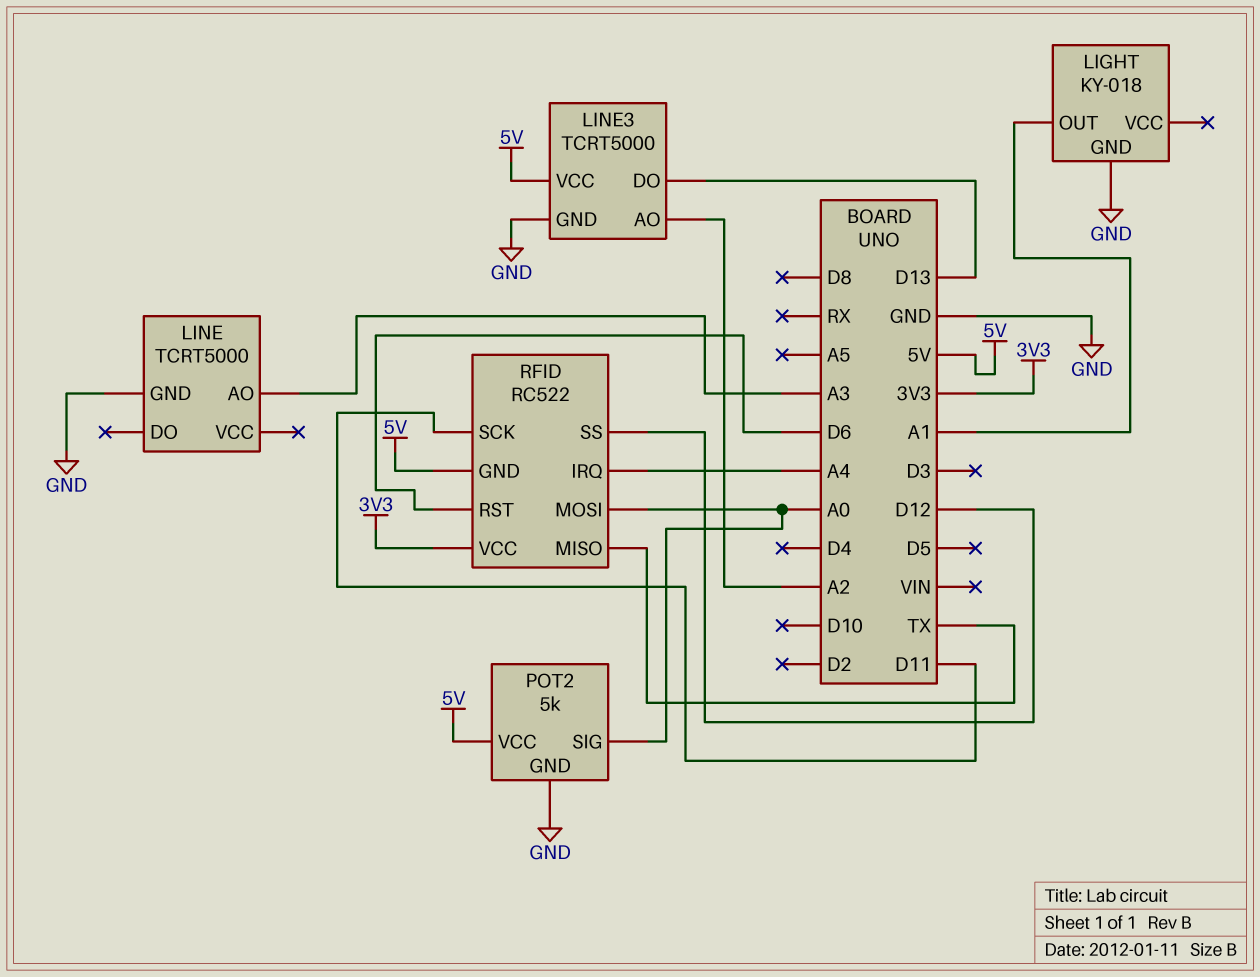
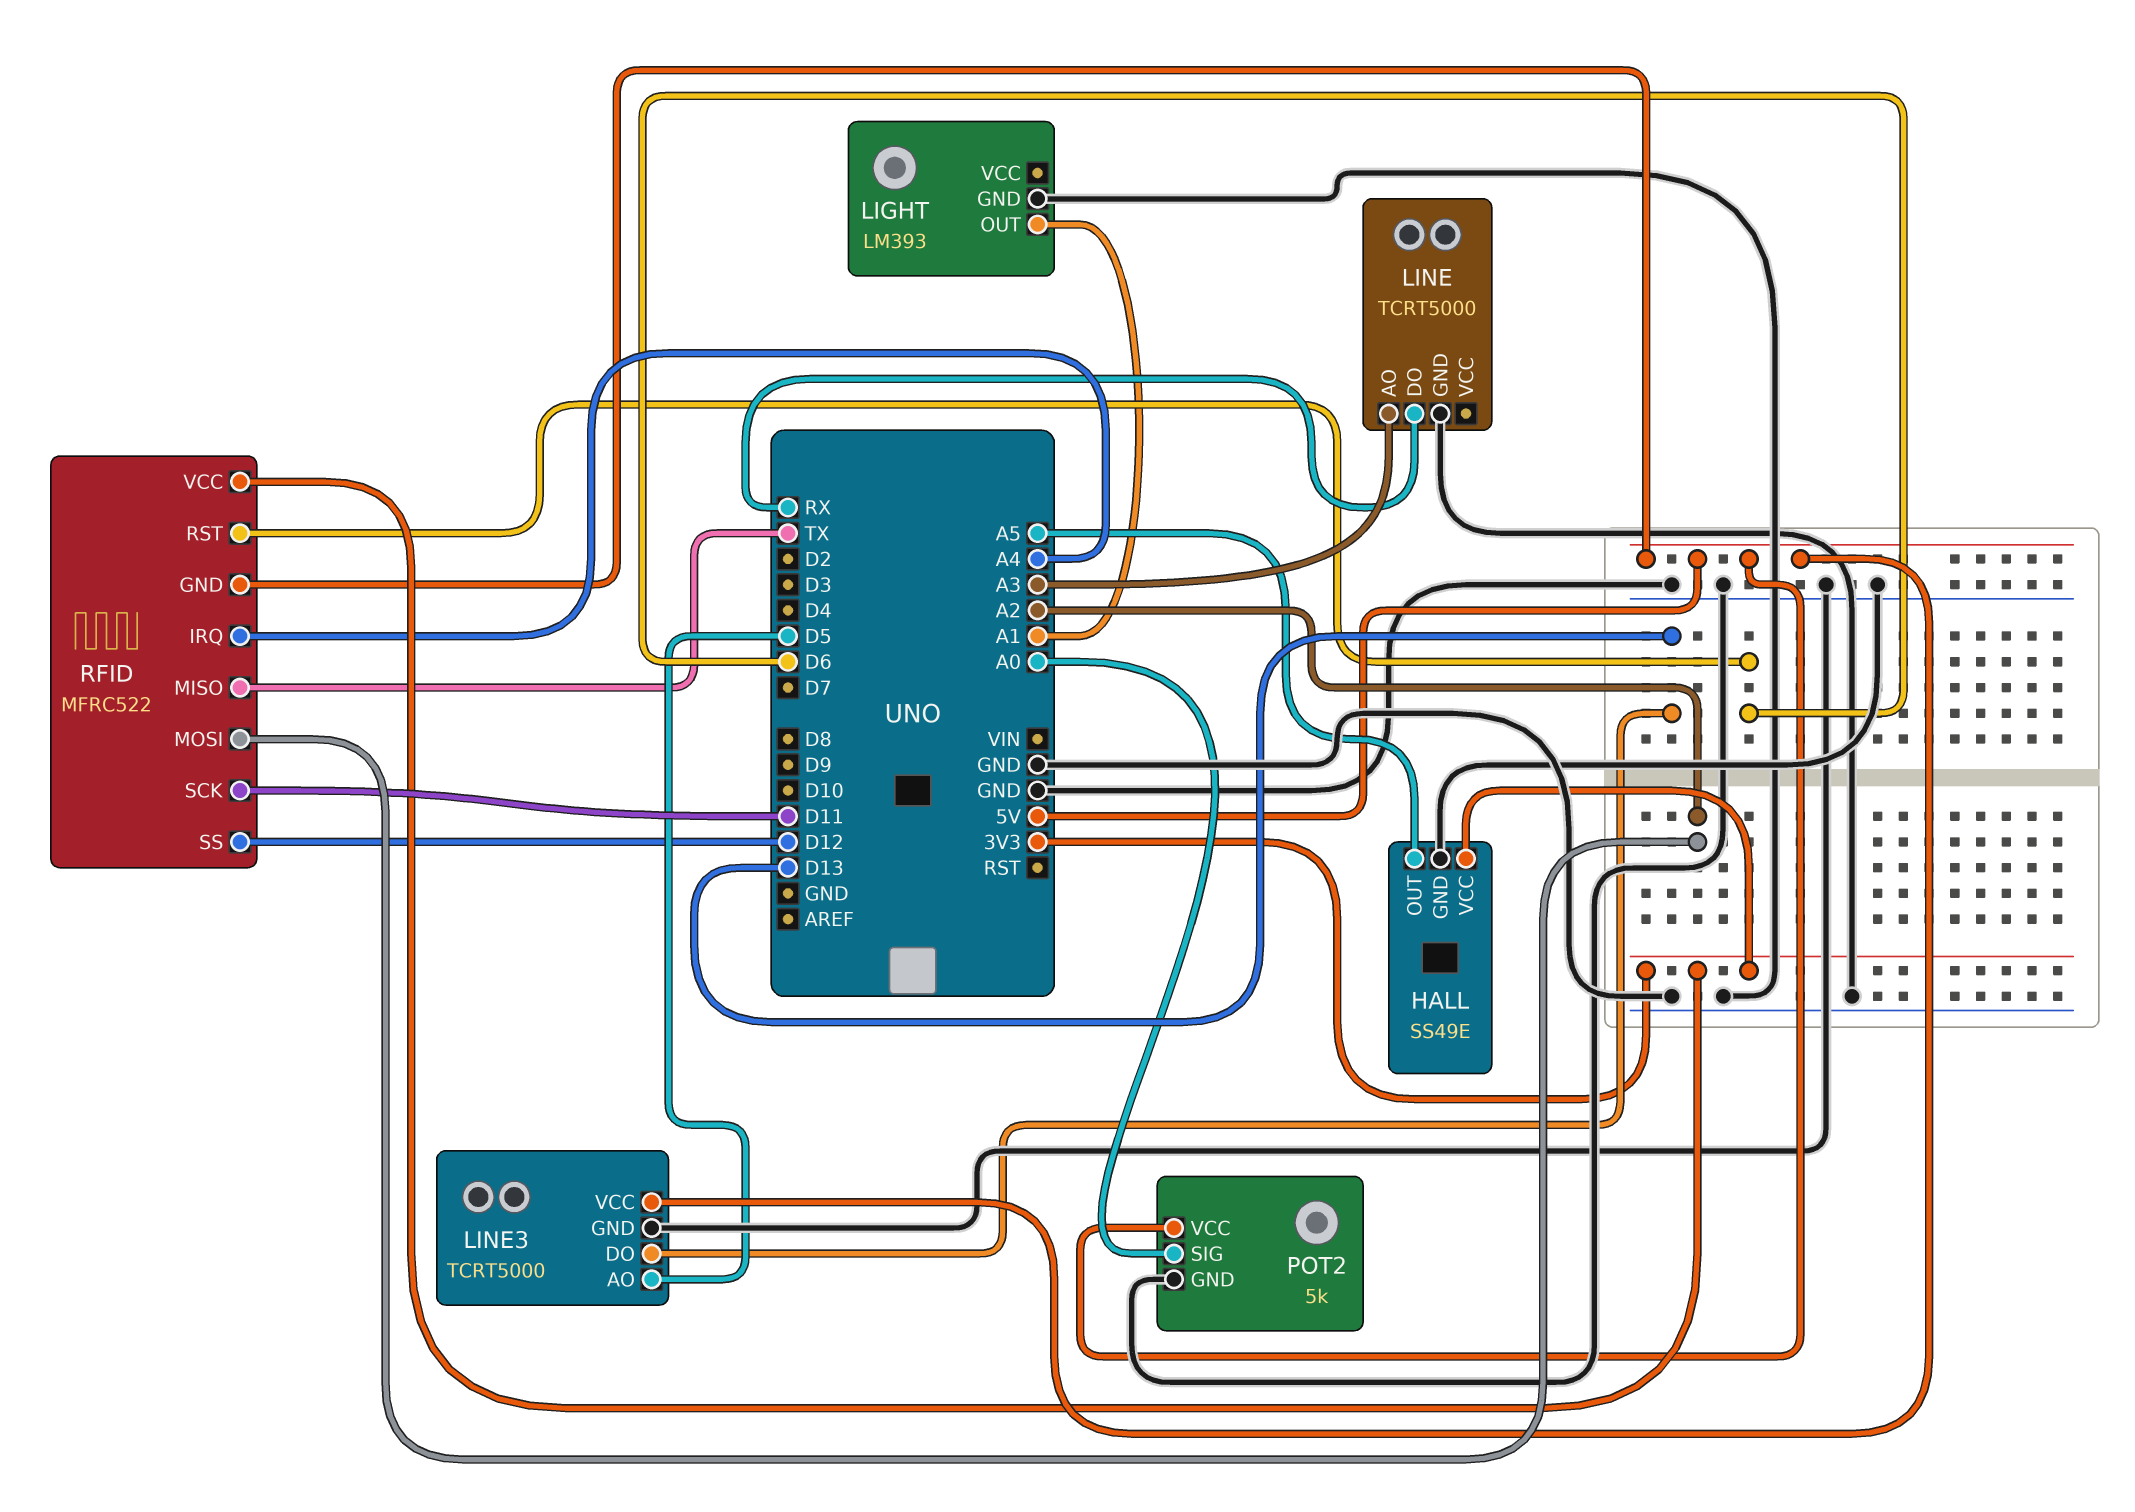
HALL: none -> SS49E
HALL pin GND: none -> GND
HALL pin OUT: none -> A5
HALL pin VCC: none -> 3V3
LIGHT: KY-018 -> LM393
LINE pin DO: none -> RX
LINE3 pin AO: A2 -> D5
RFID: RC522 -> MFRC522
RFID pin MOSI: A0 -> A2

